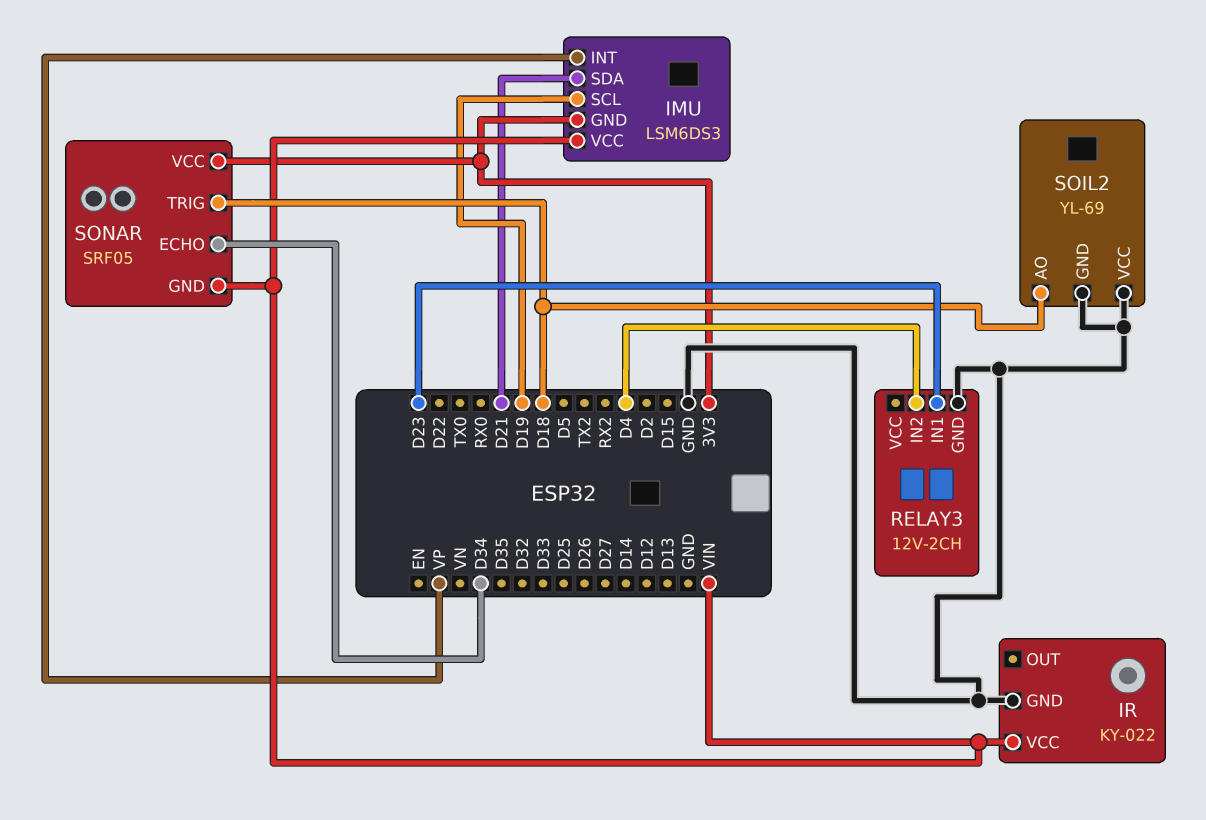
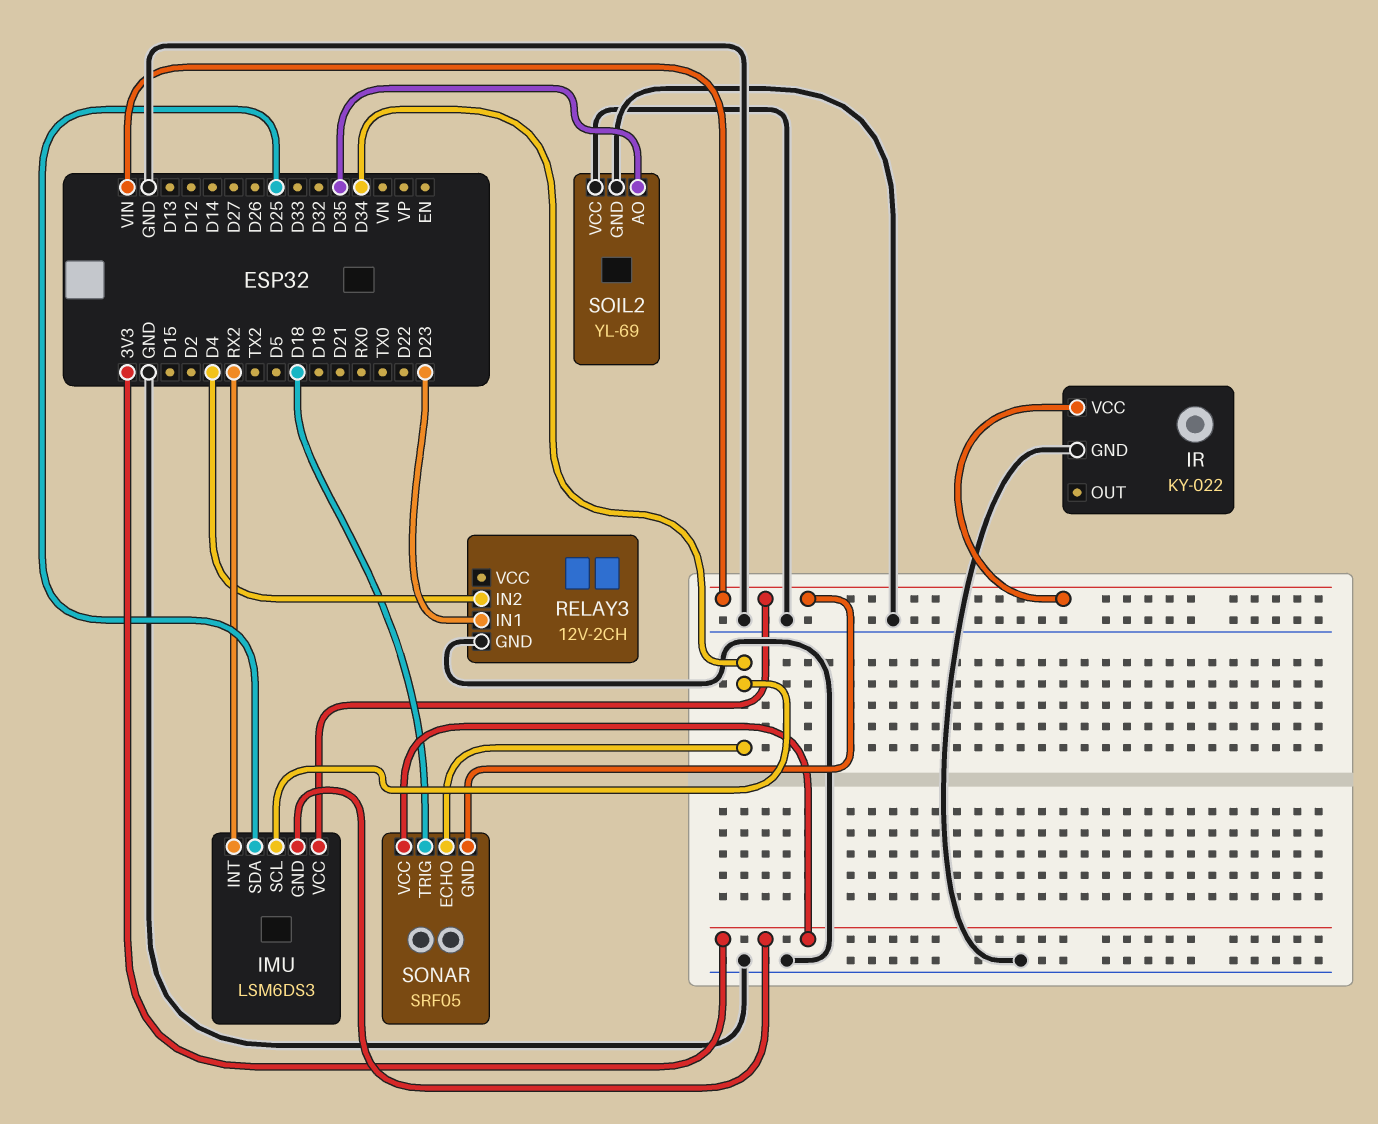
IMU pin INT: VP -> RX2
IMU pin SCL: D19 -> D34
IMU pin SDA: D21 -> D25
SOIL2 pin AO: D18 -> D35

